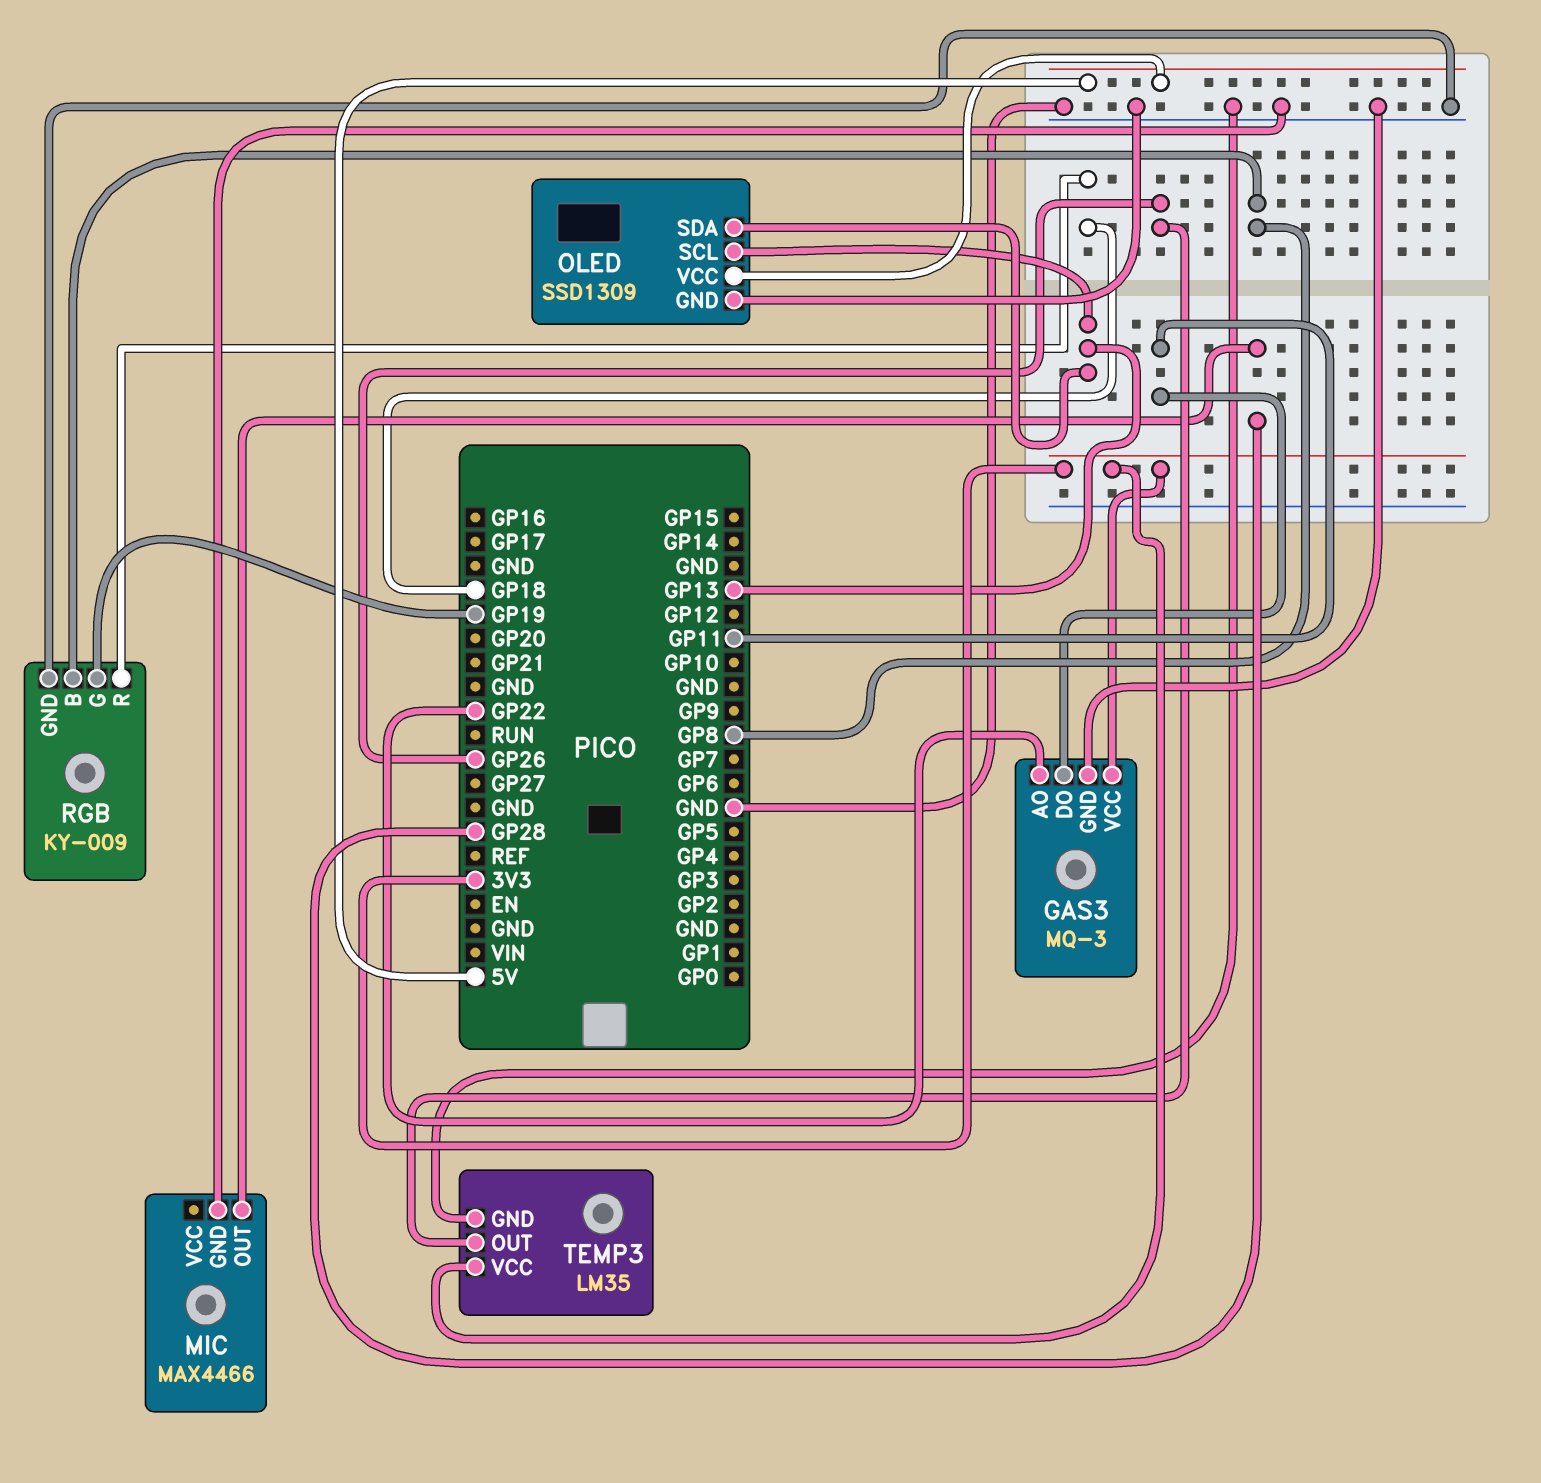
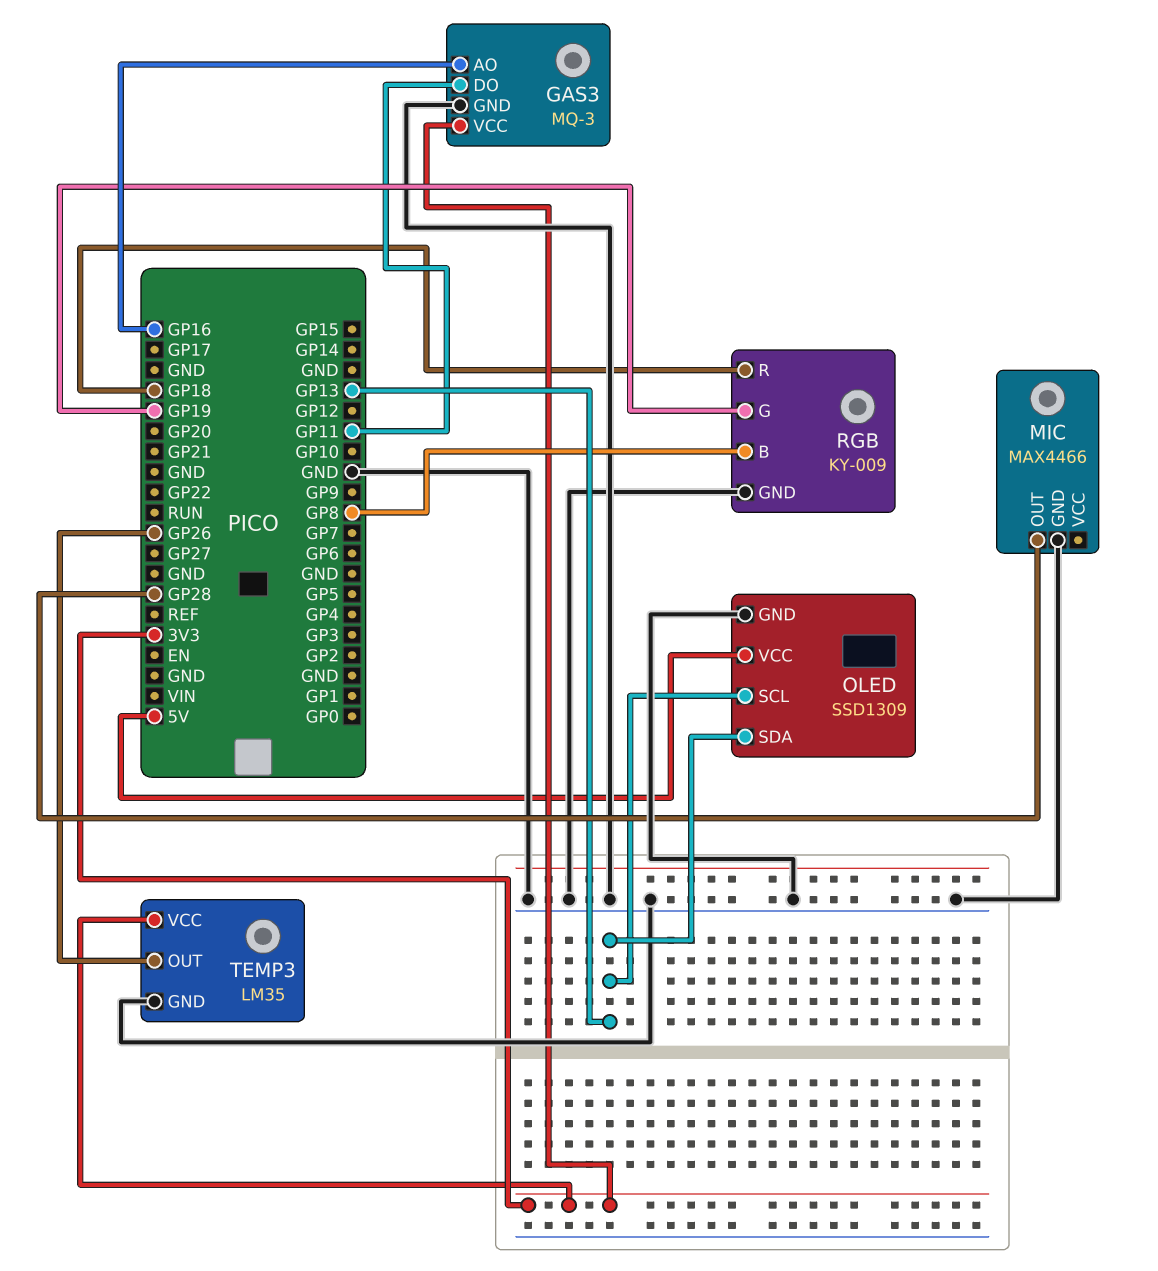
GAS3 pin AO: GP22 -> GP16

